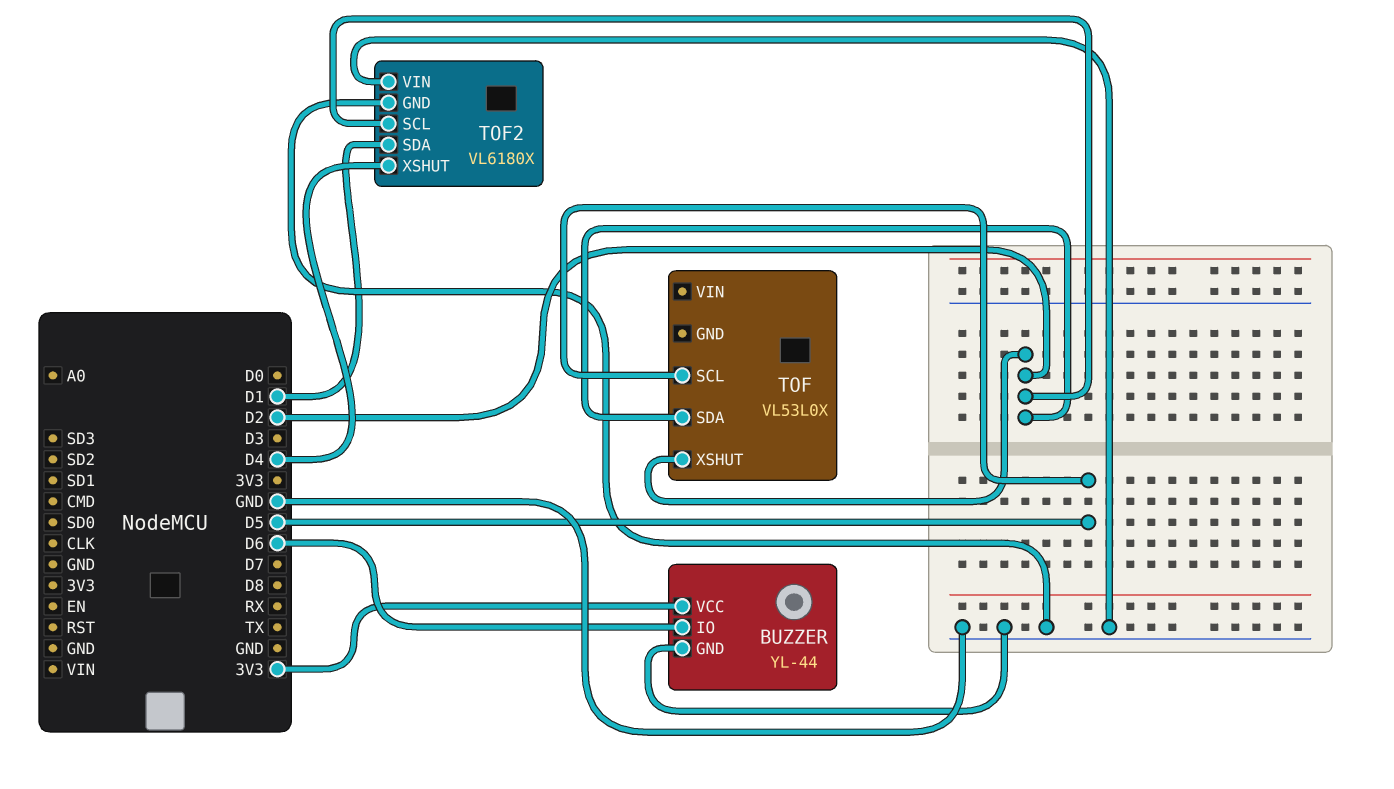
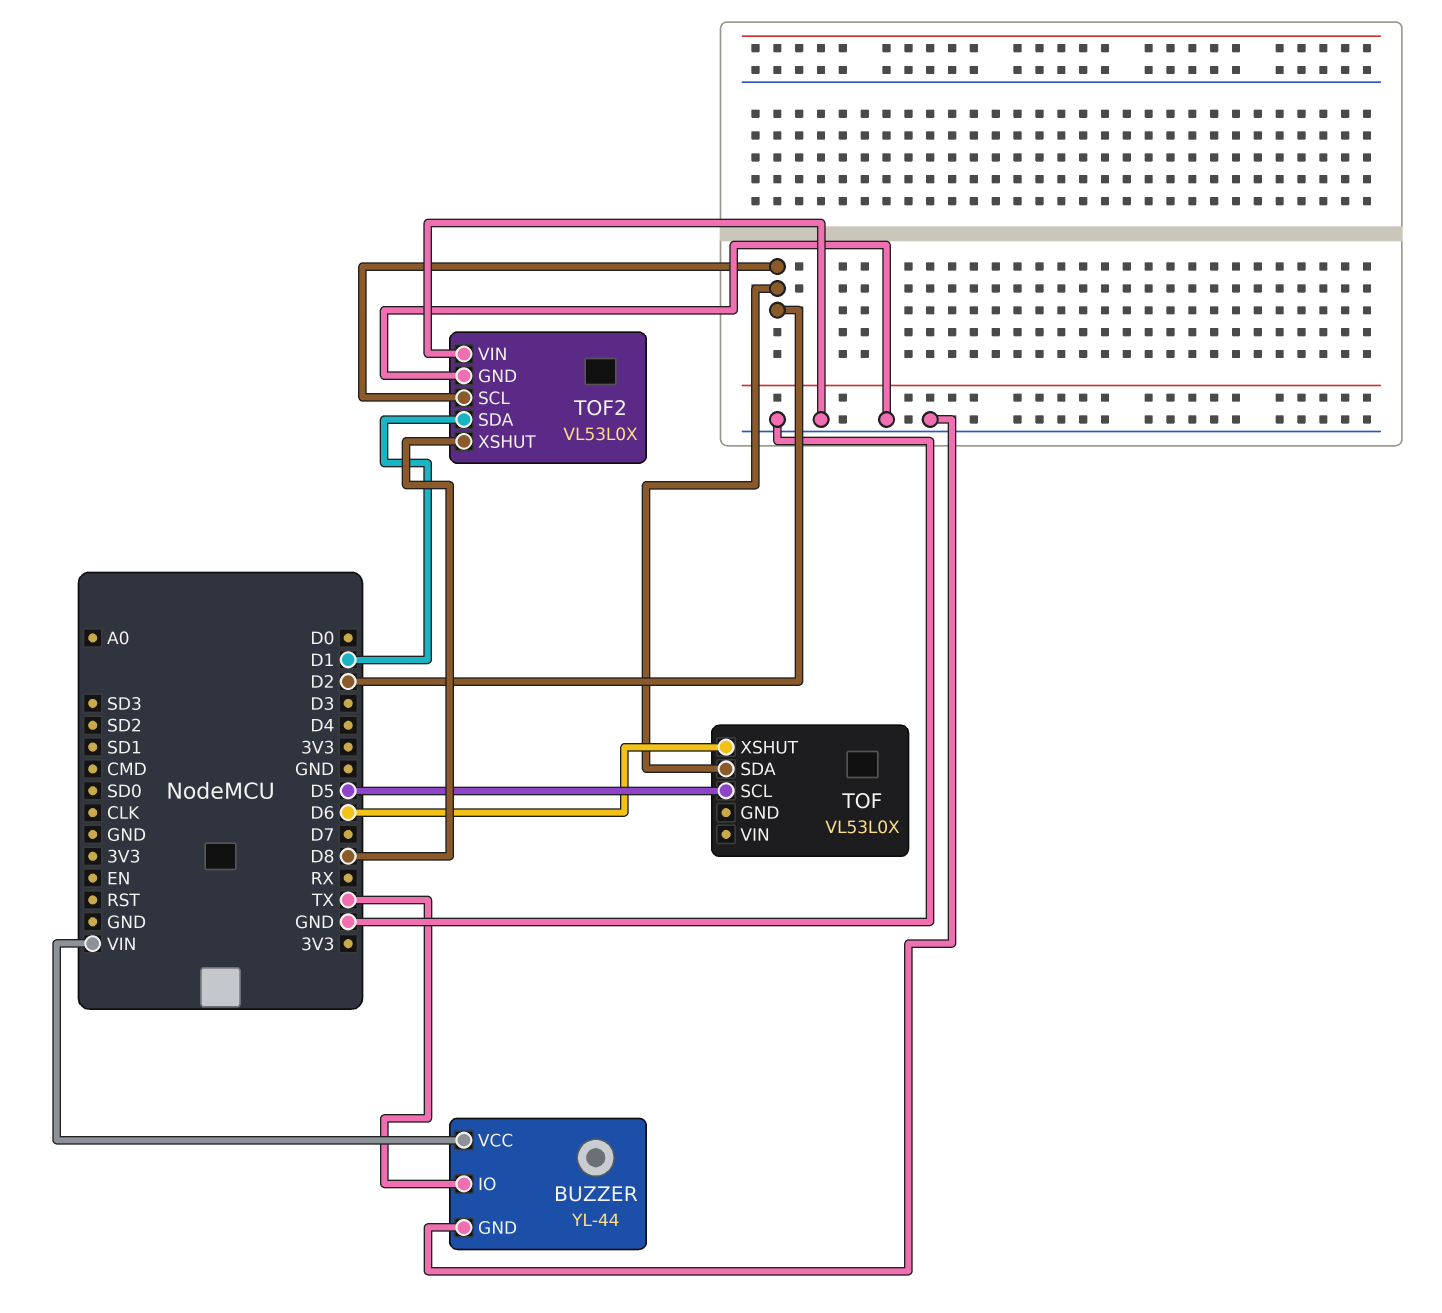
BUZZER pin IO: D6 -> TX
BUZZER pin VCC: 3V3 -> VIN
TOF pin XSHUT: D2 -> D6
TOF2: VL6180X -> VL53L0X
TOF2 pin XSHUT: D4 -> D8

